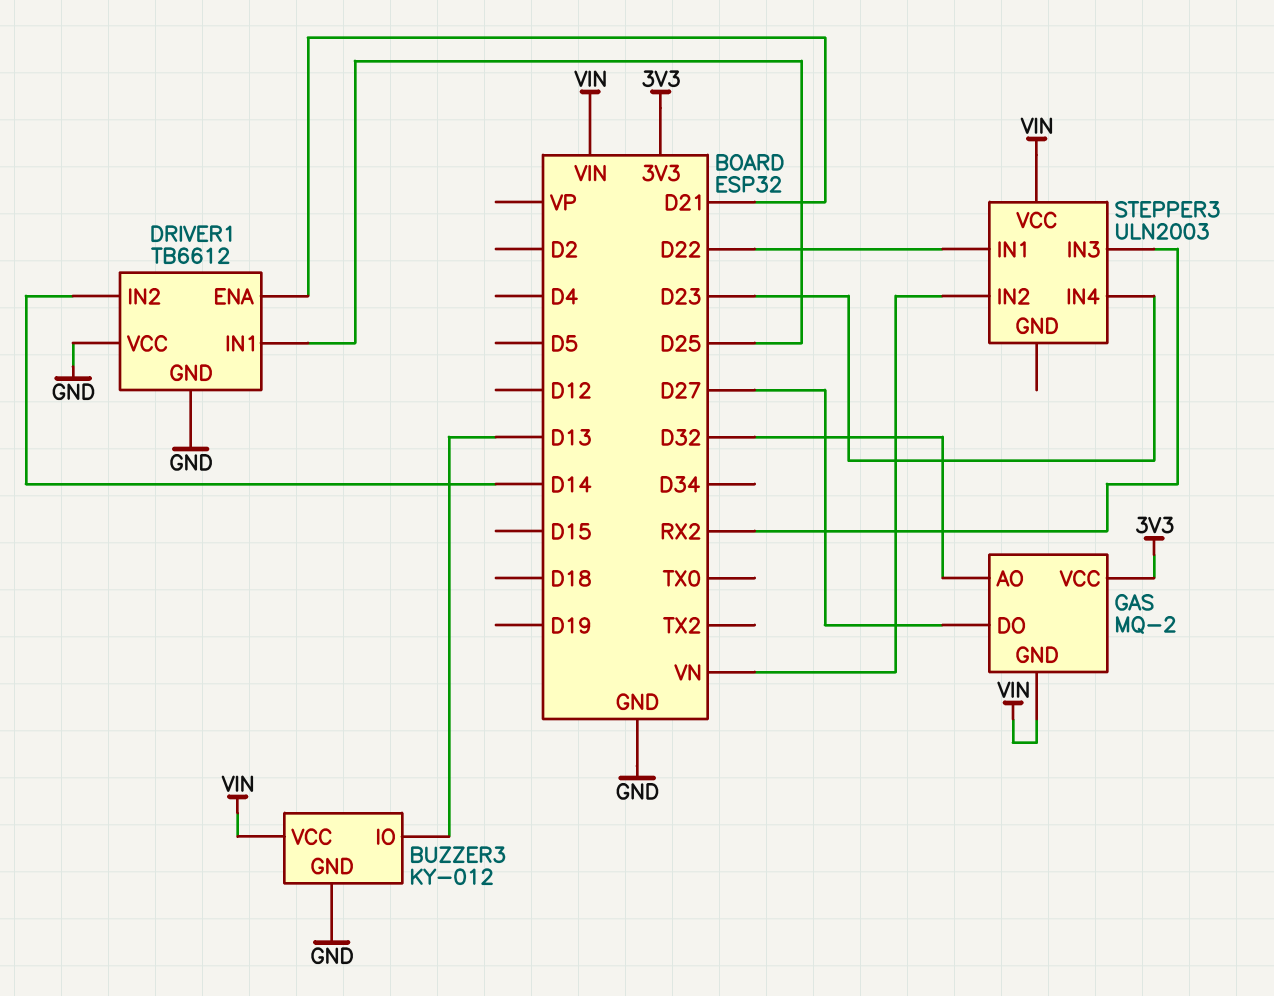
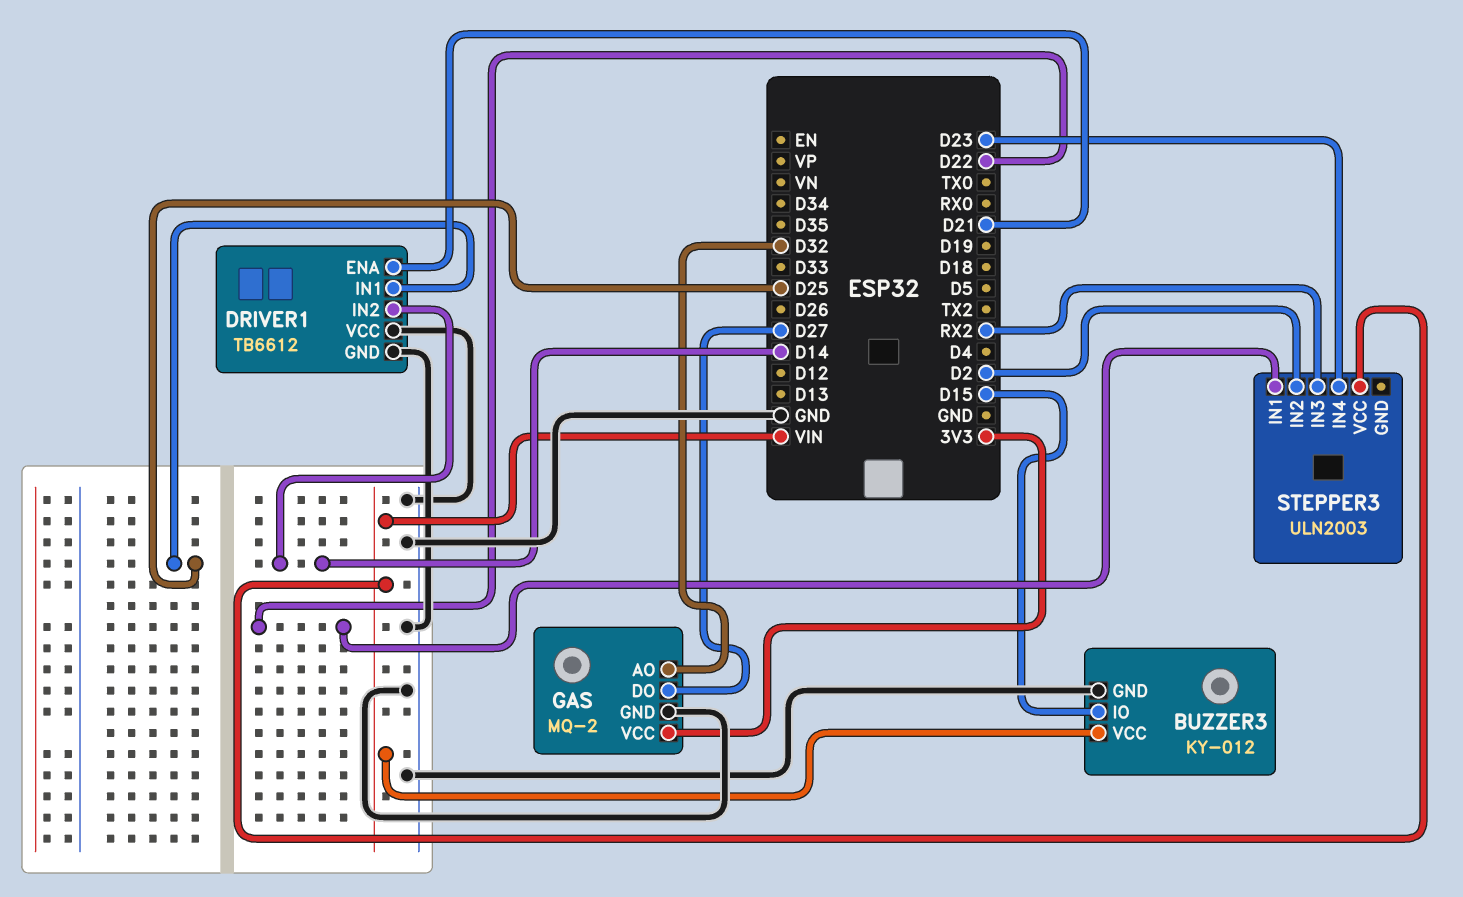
BUZZER3 pin IO: D13 -> D15
GAS pin GND: VIN -> GND
STEPPER3 pin IN2: VN -> D2

